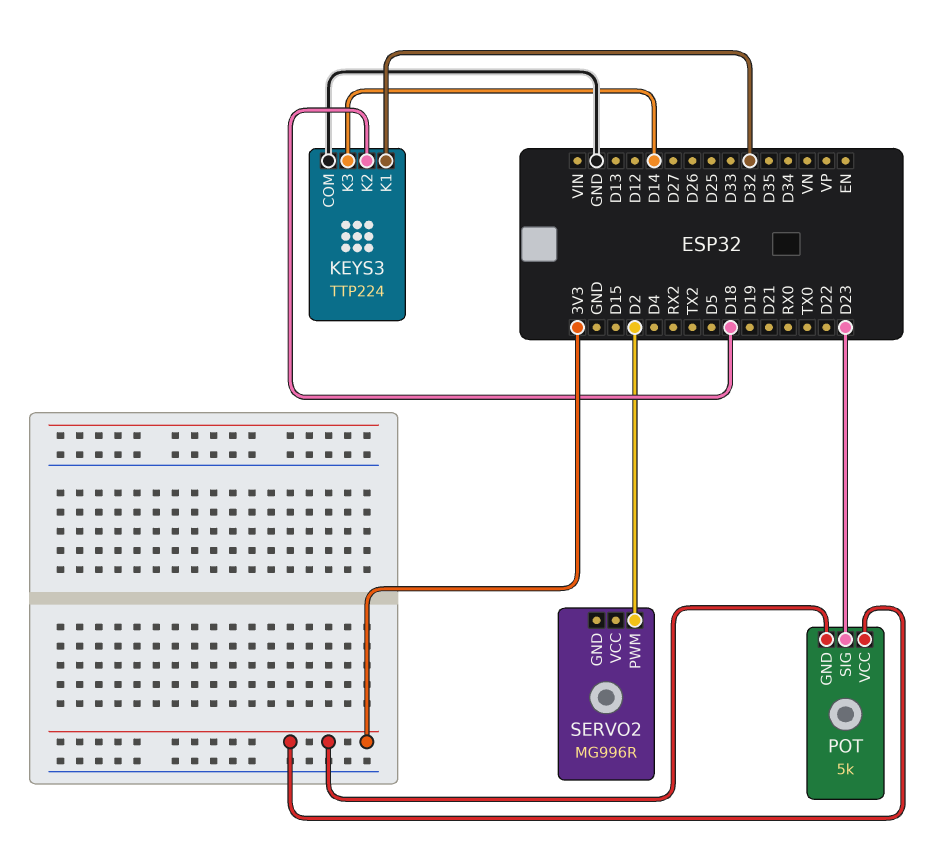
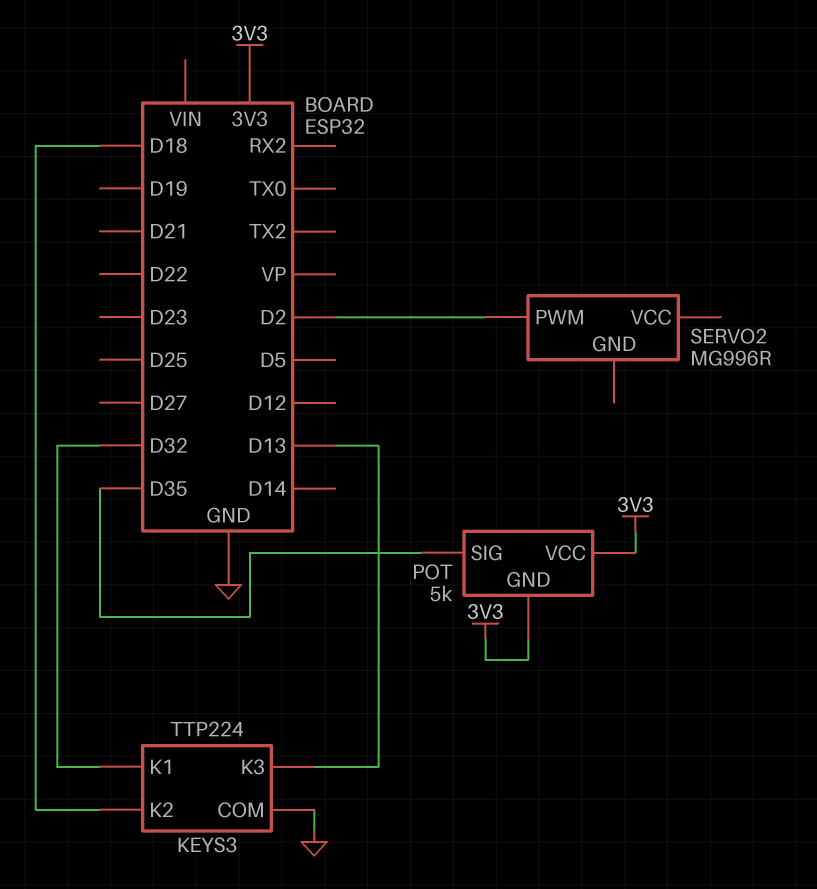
KEYS3 pin K3: D14 -> D13
POT pin SIG: D23 -> D35

